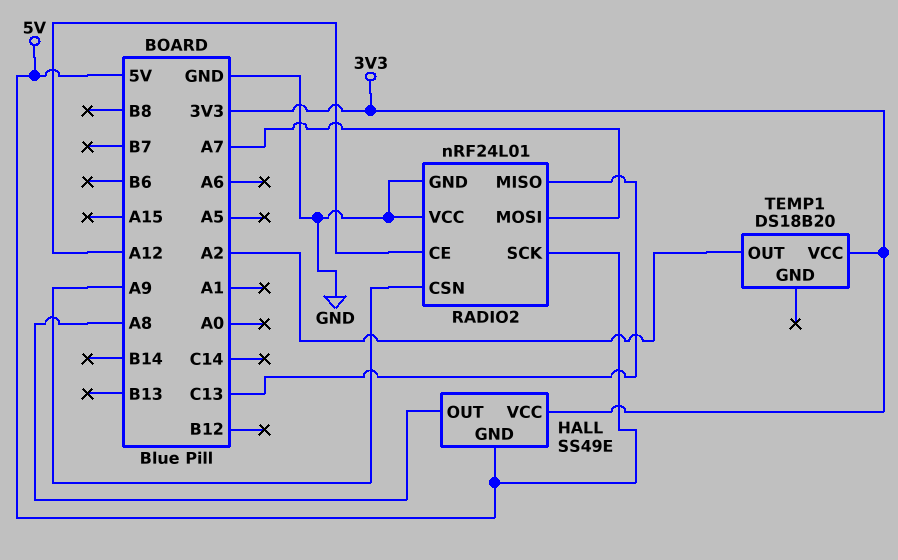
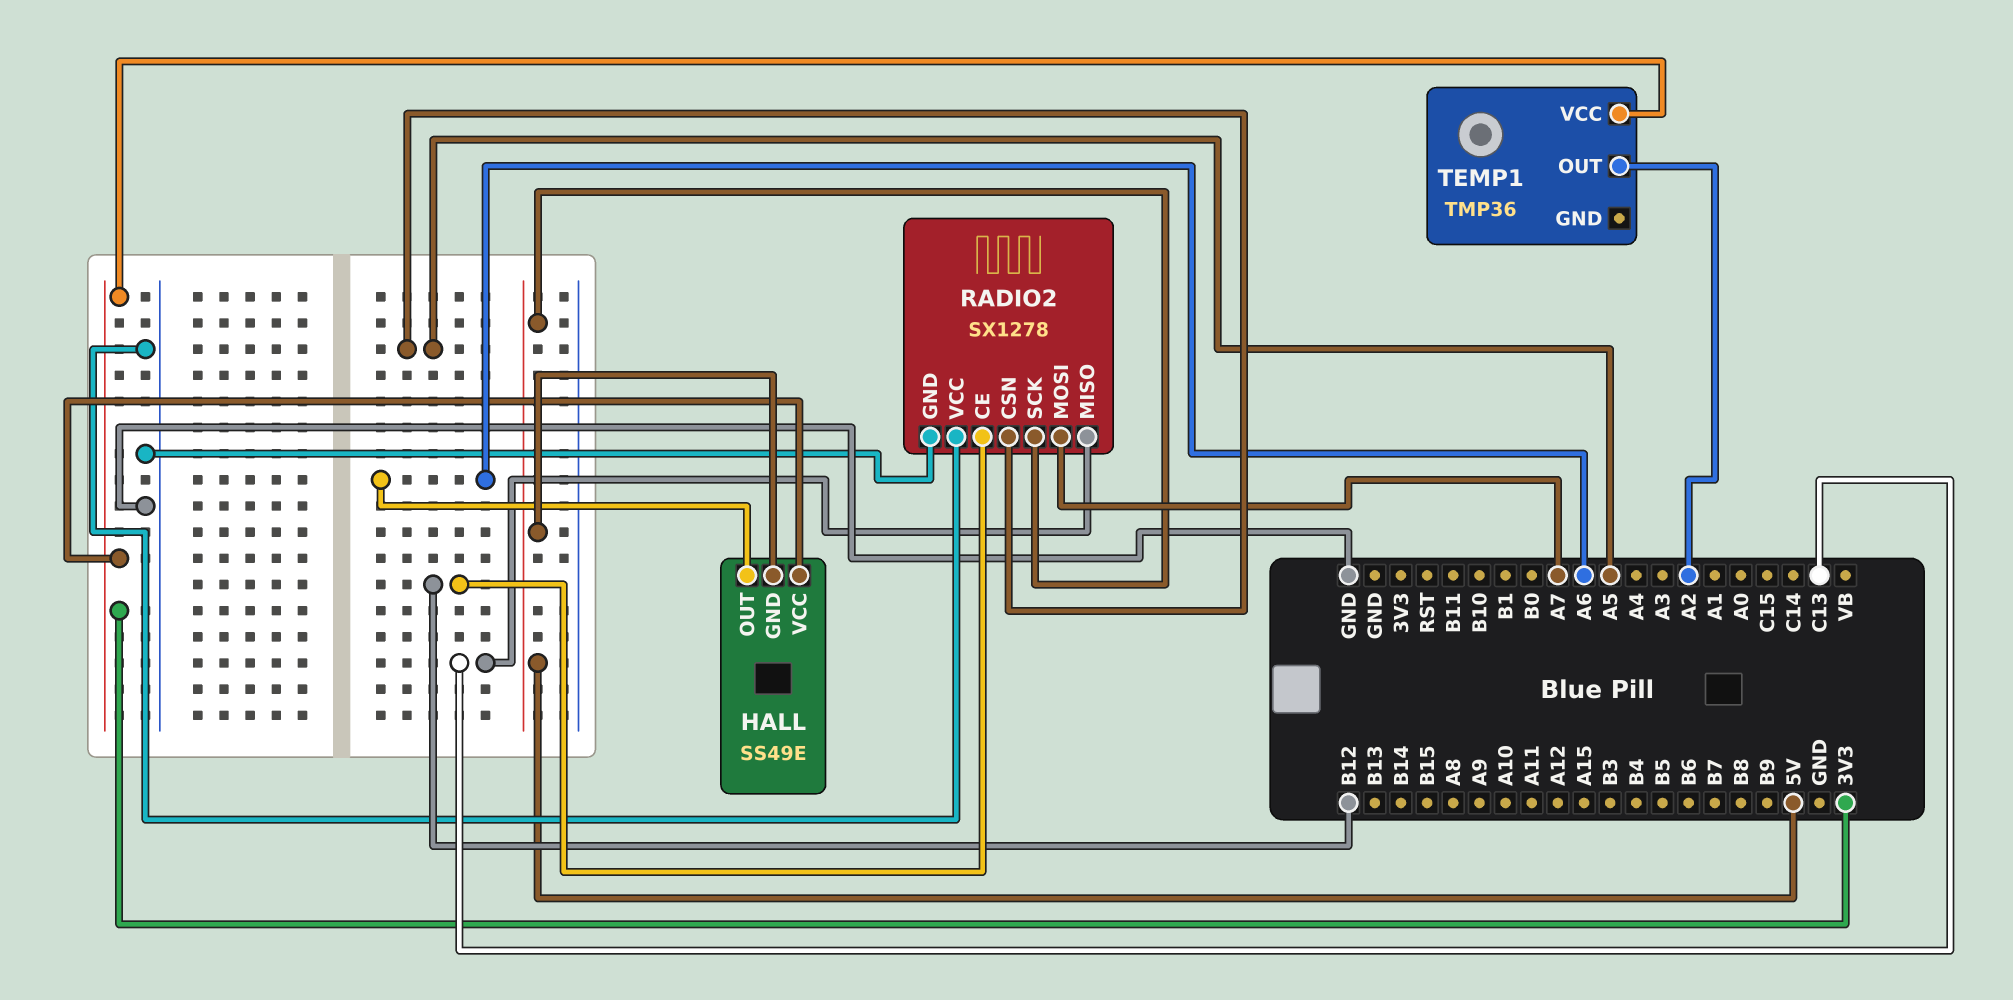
HALL pin OUT: A8 -> A6
RADIO2: nRF24L01 -> SX1278
RADIO2 pin CE: A12 -> B12
RADIO2 pin CSN: A9 -> A5
TEMP1: DS18B20 -> TMP36

